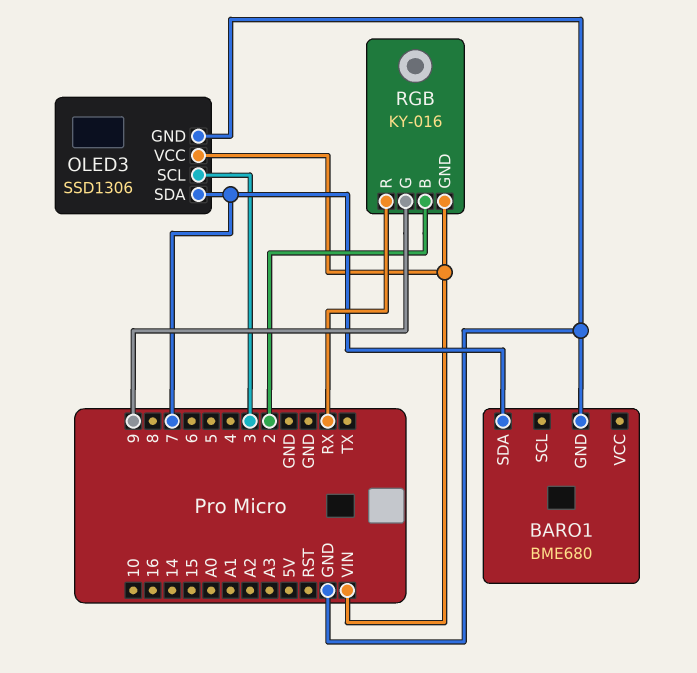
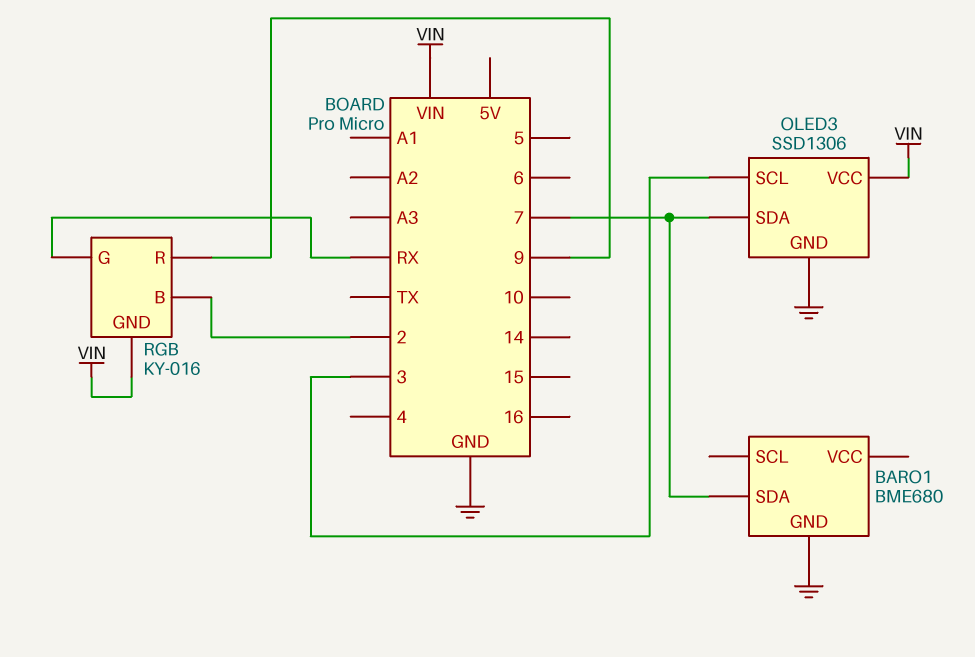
RGB pin G: 9 -> RX
RGB pin R: RX -> 9

